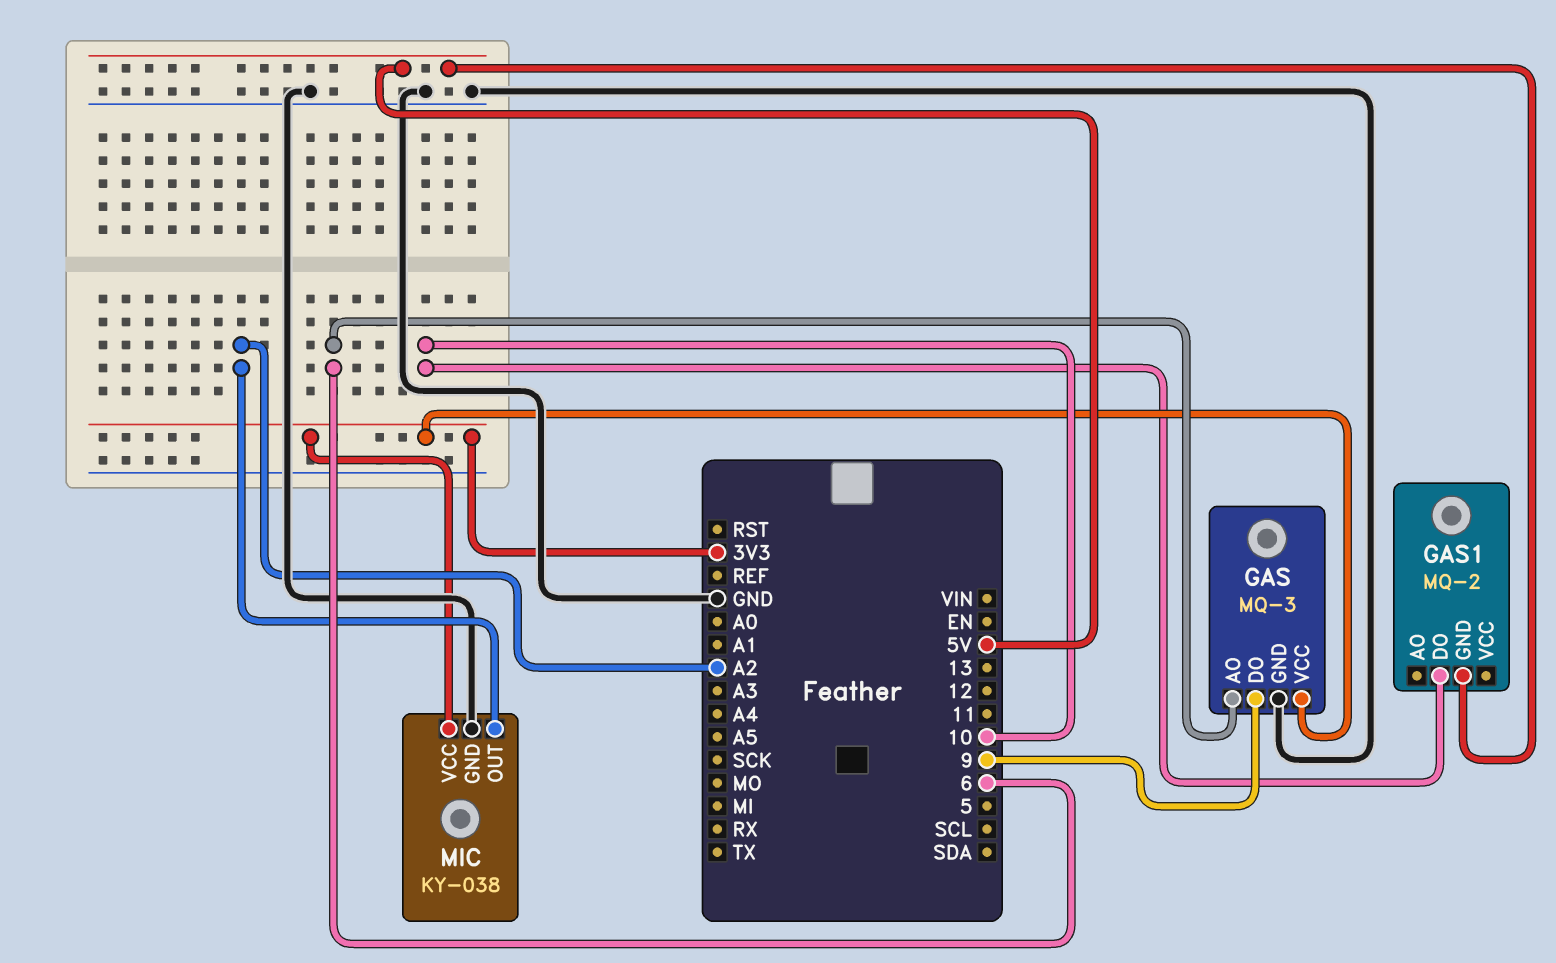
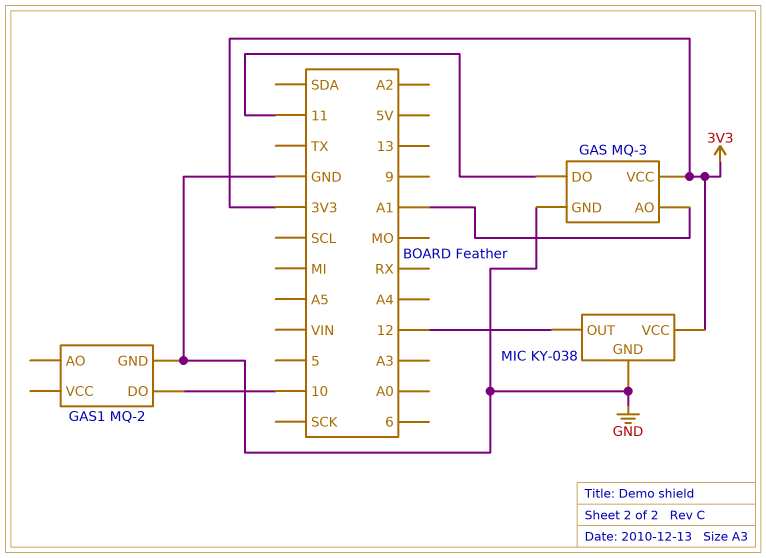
GAS pin AO: 6 -> A1
GAS pin DO: 9 -> 11
GAS1 pin GND: 5V -> GND
MIC pin OUT: A2 -> 12

